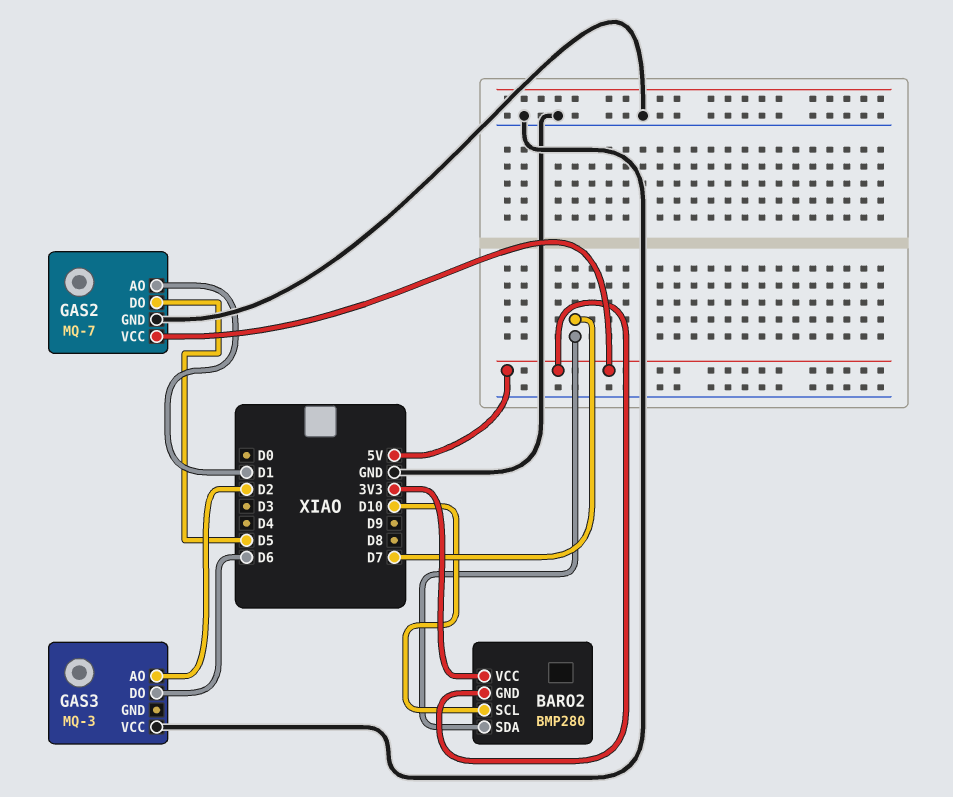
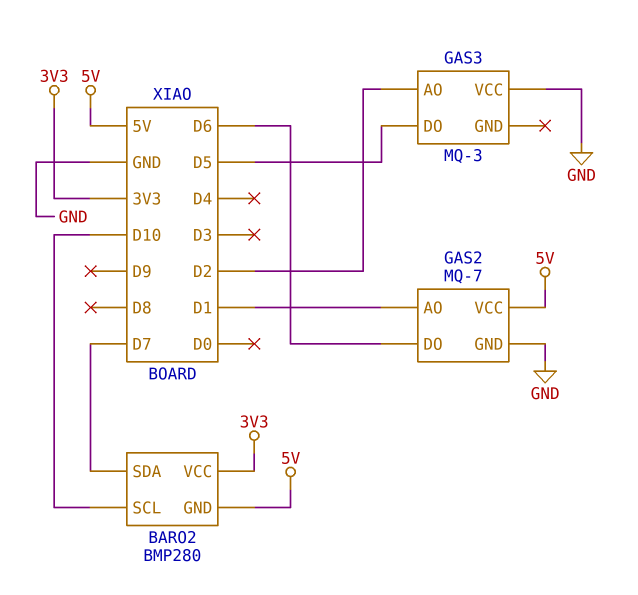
GAS2 pin DO: D5 -> D6
GAS3 pin DO: D6 -> D5

